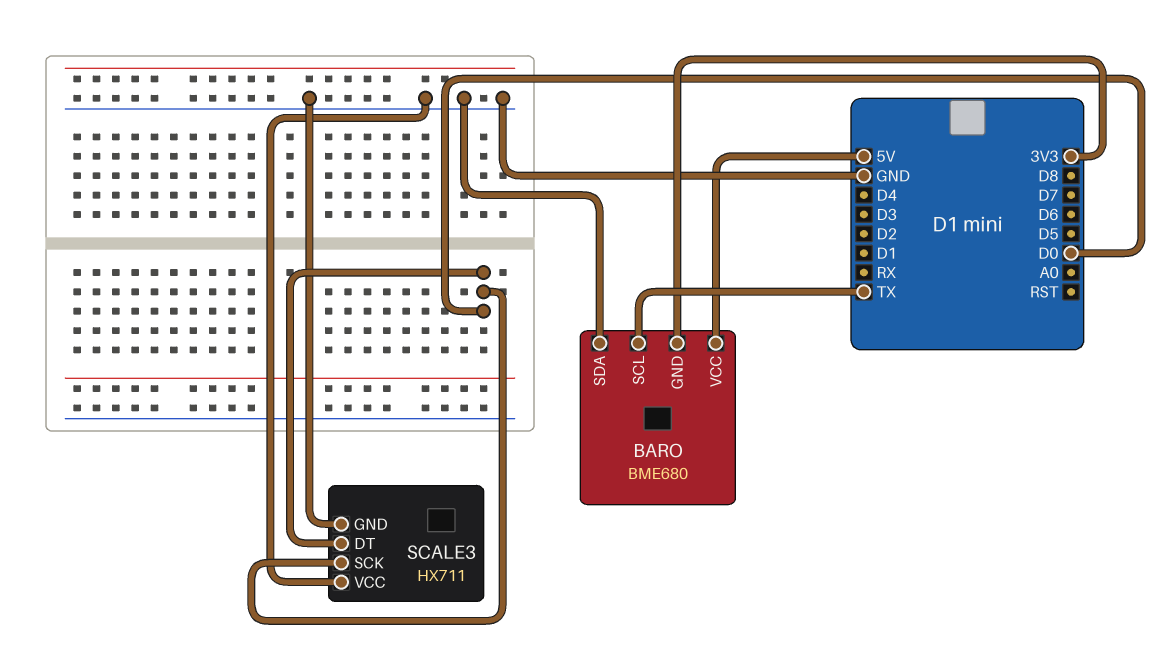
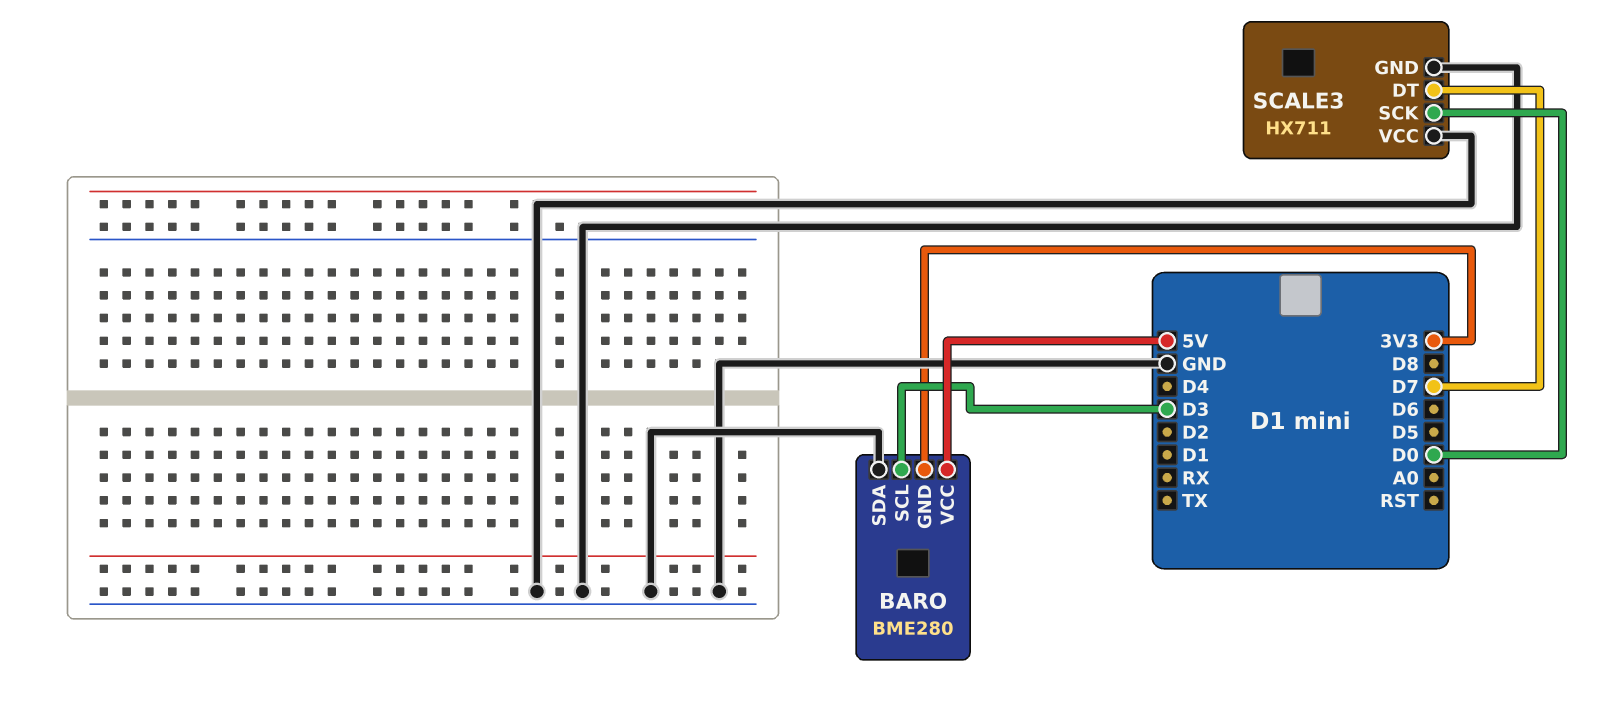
BARO: BME680 -> BME280
BARO pin SCL: TX -> D3
SCALE3 pin DT: D0 -> D7

